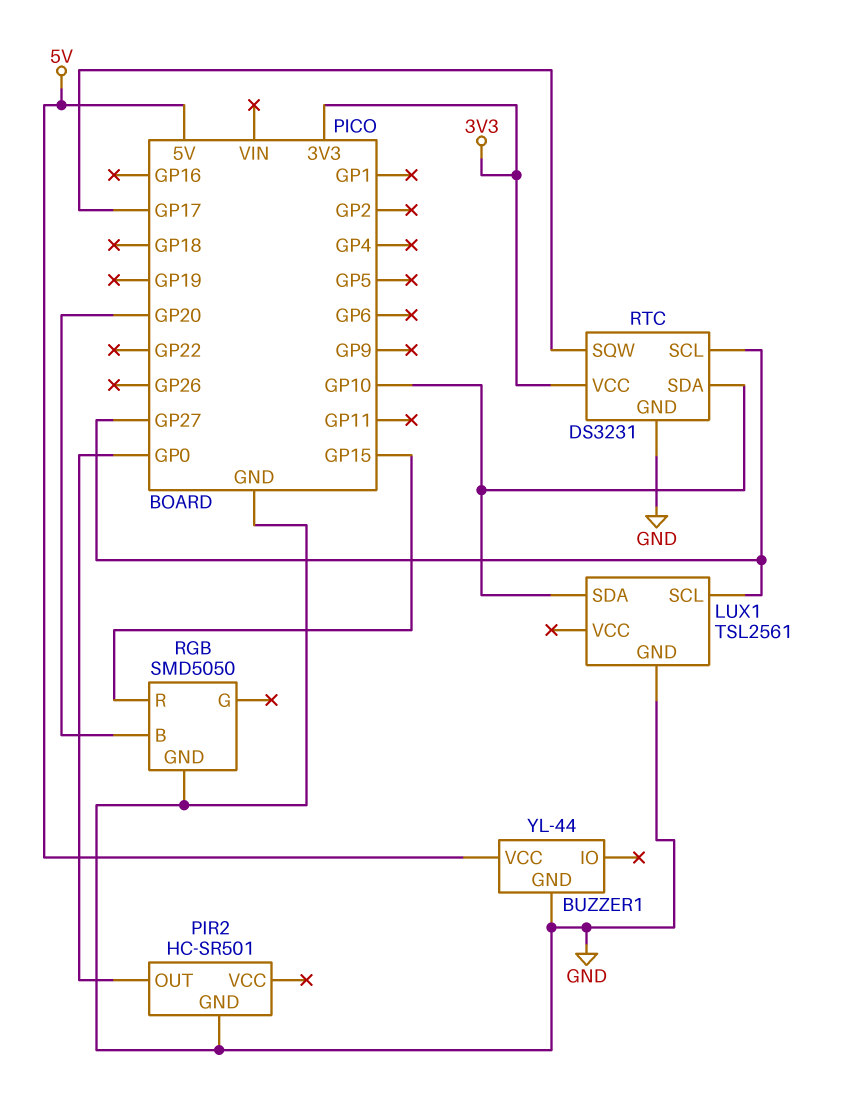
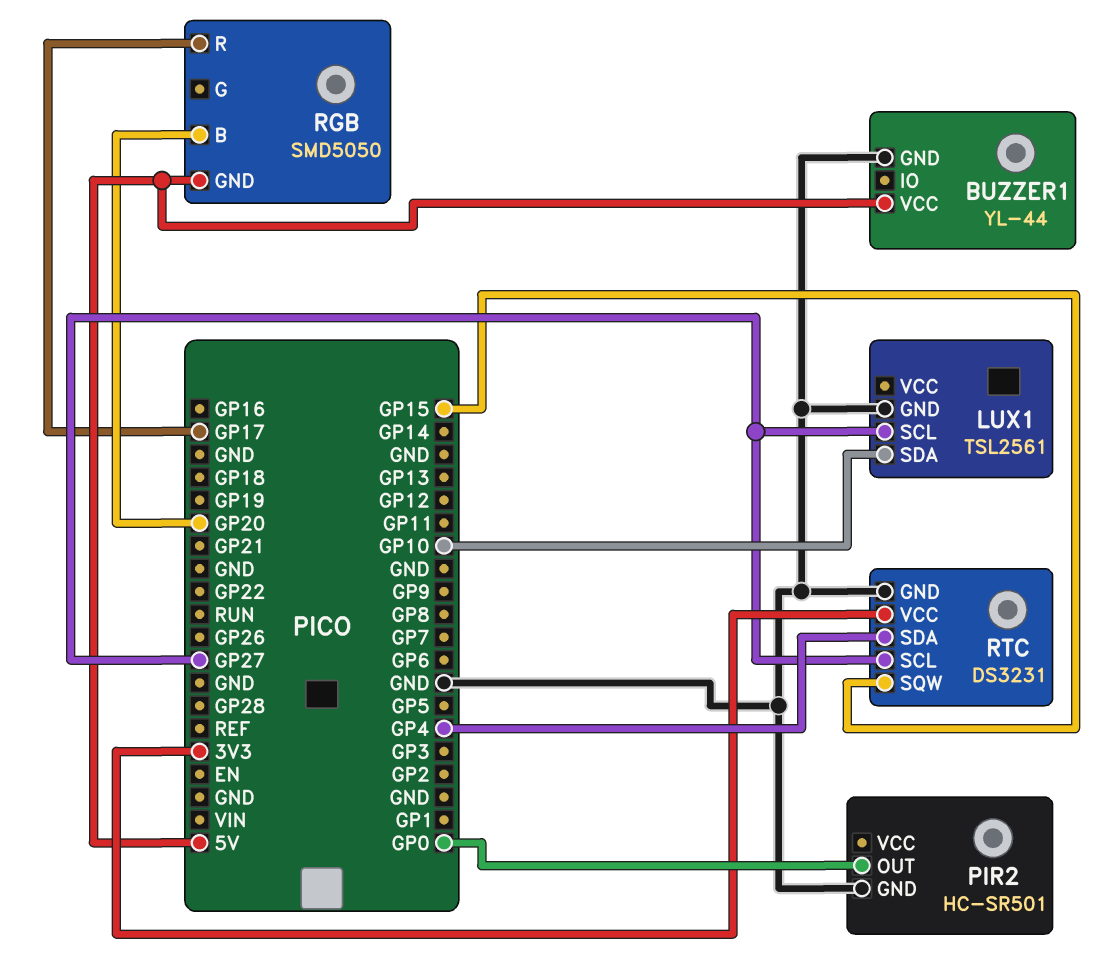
RGB pin GND: GND -> 5V
RGB pin R: GP15 -> GP17
RTC pin SDA: GP10 -> GP4
RTC pin SQW: GP17 -> GP15

